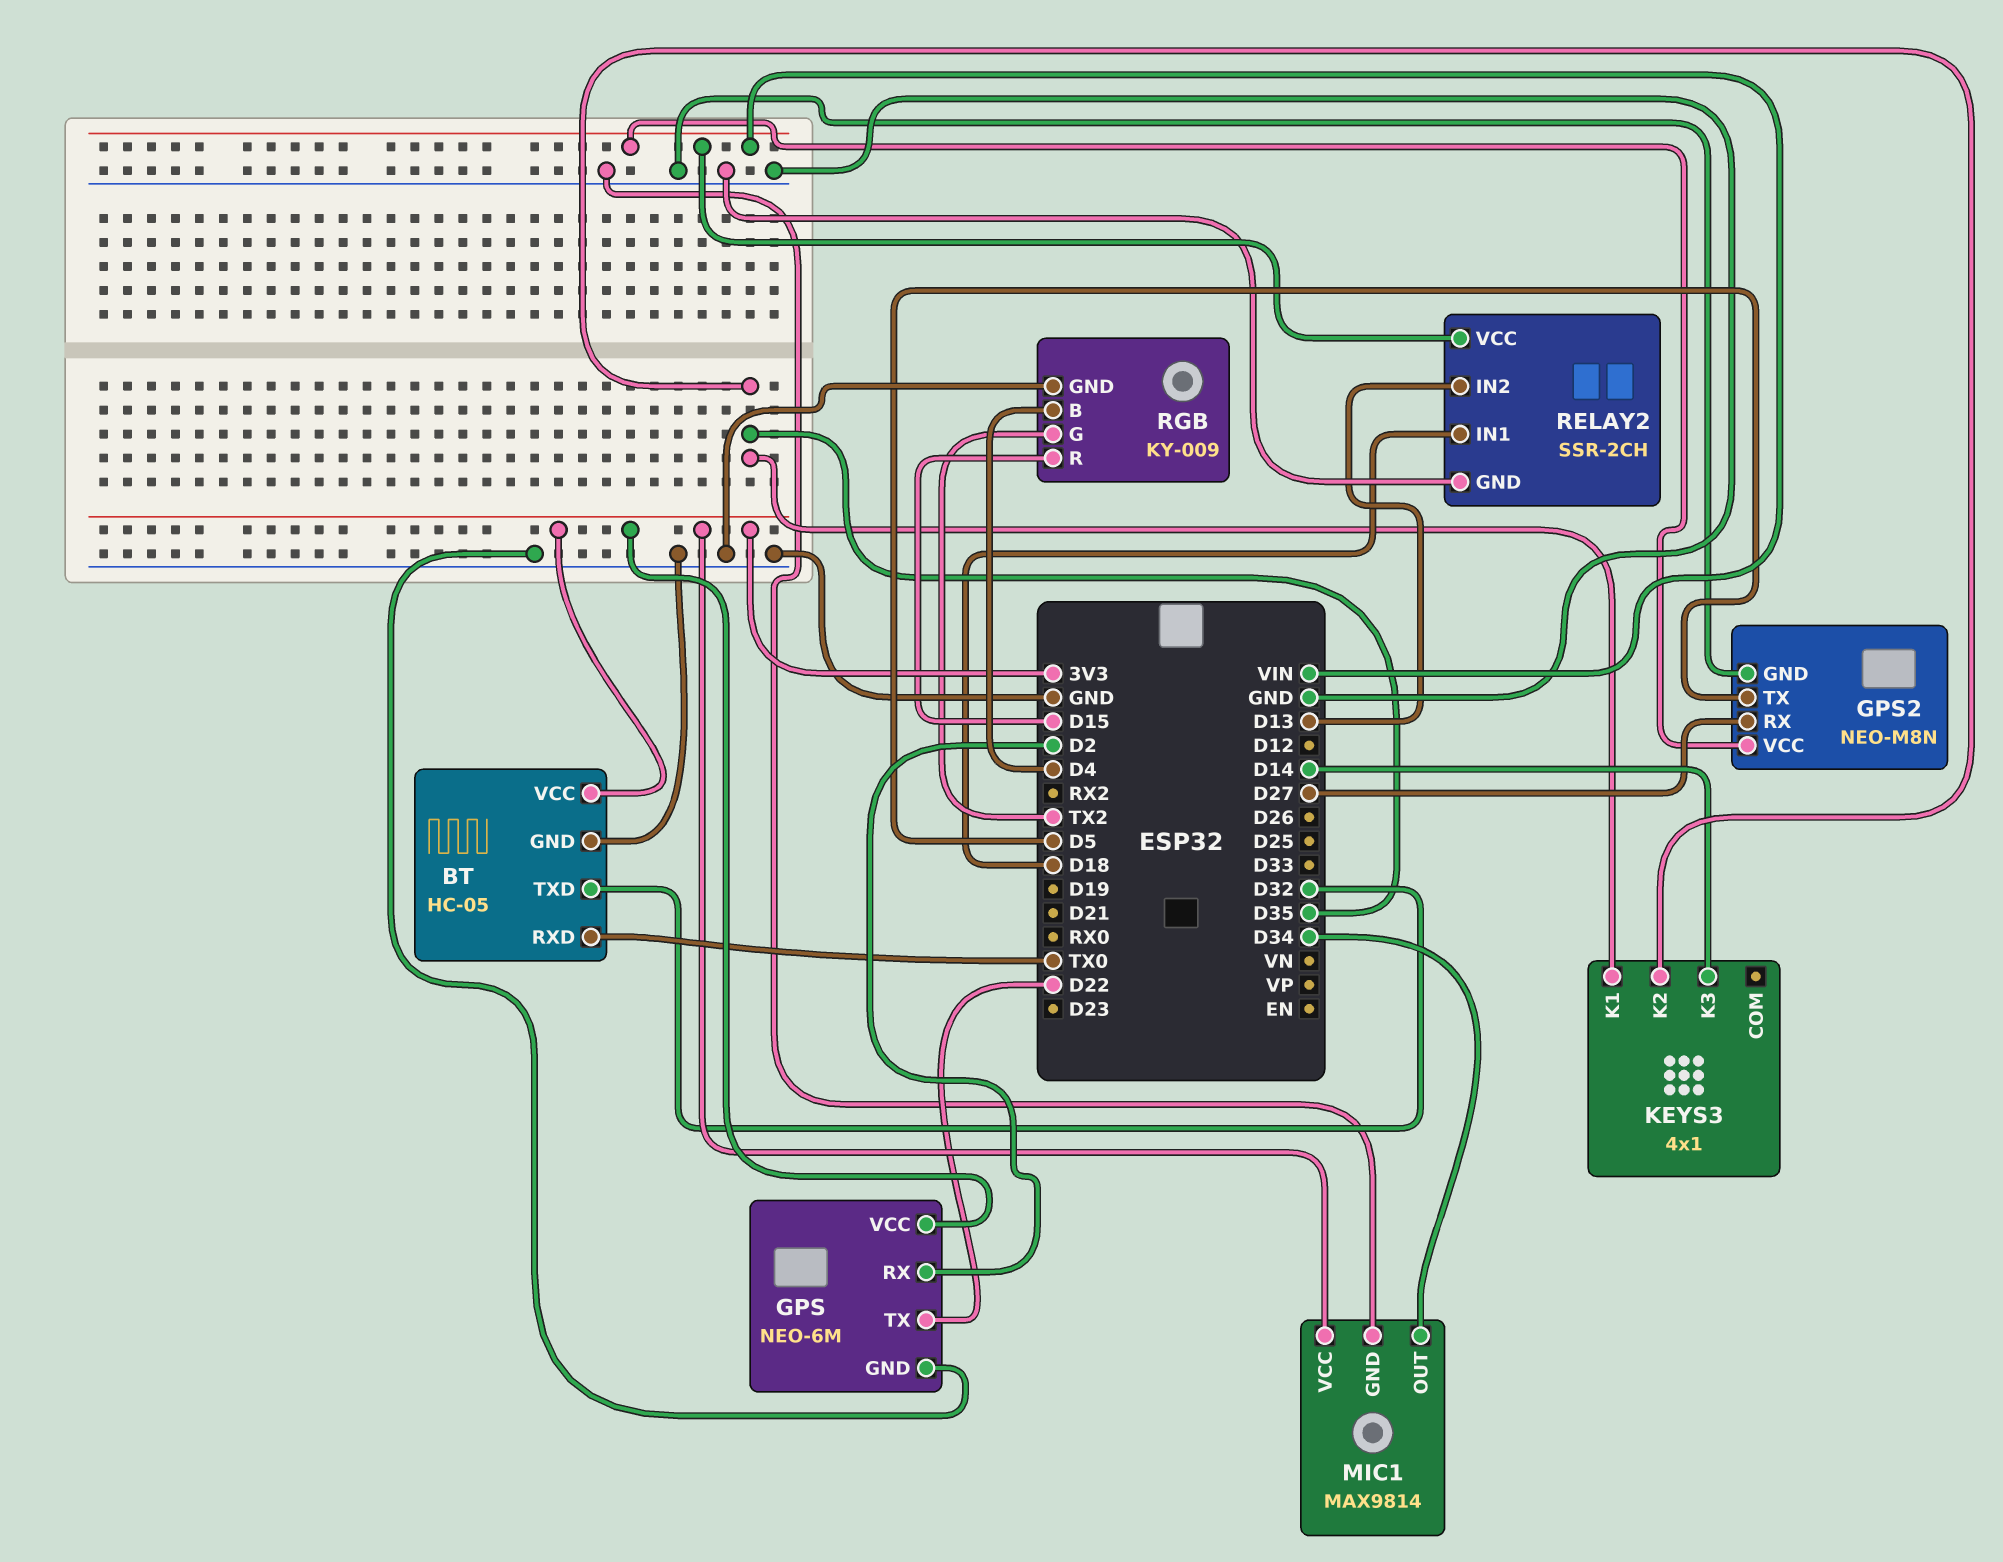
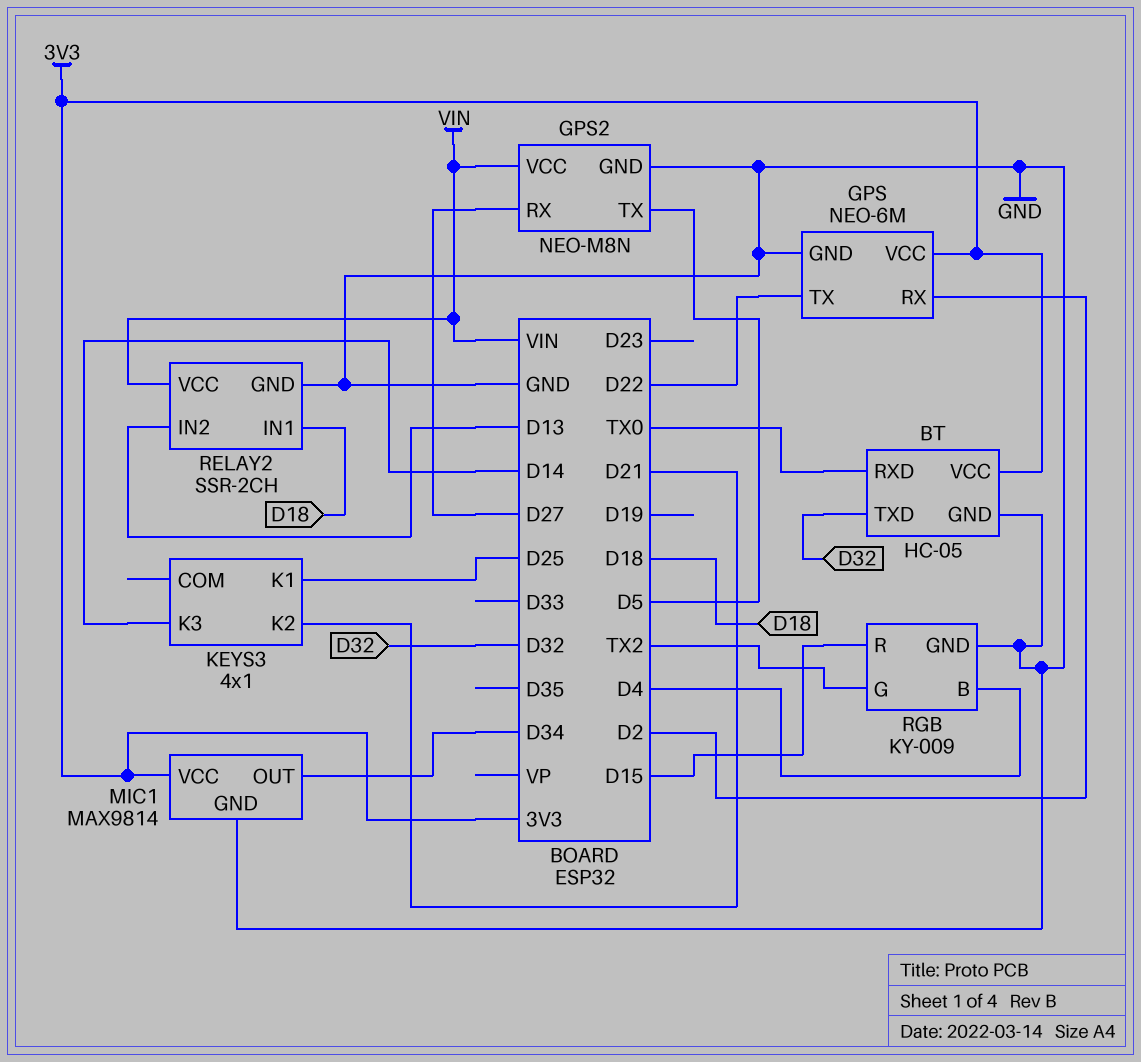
KEYS3 pin K1: D35 -> D25
KEYS3 pin K2: D35 -> D21

